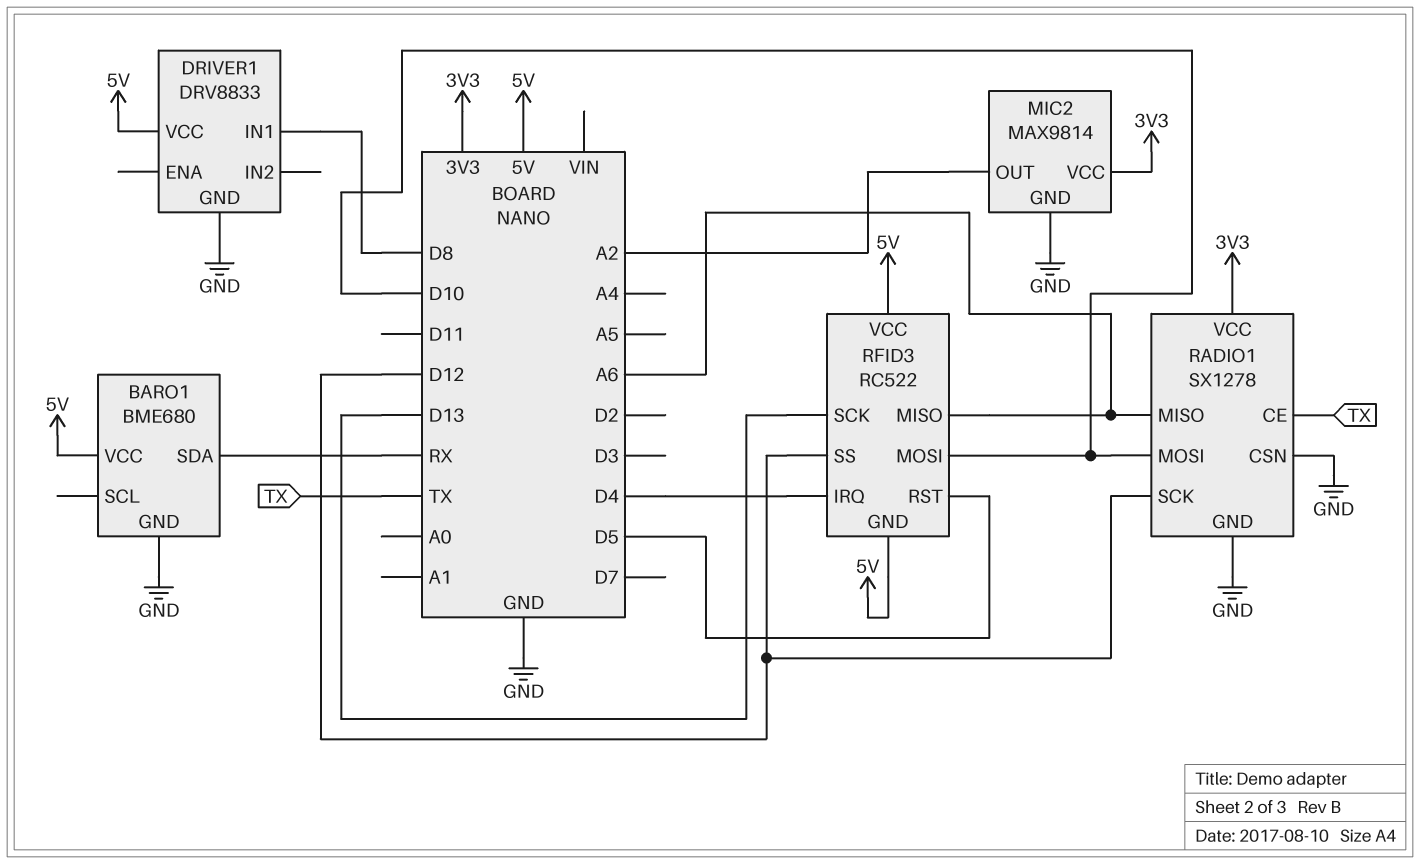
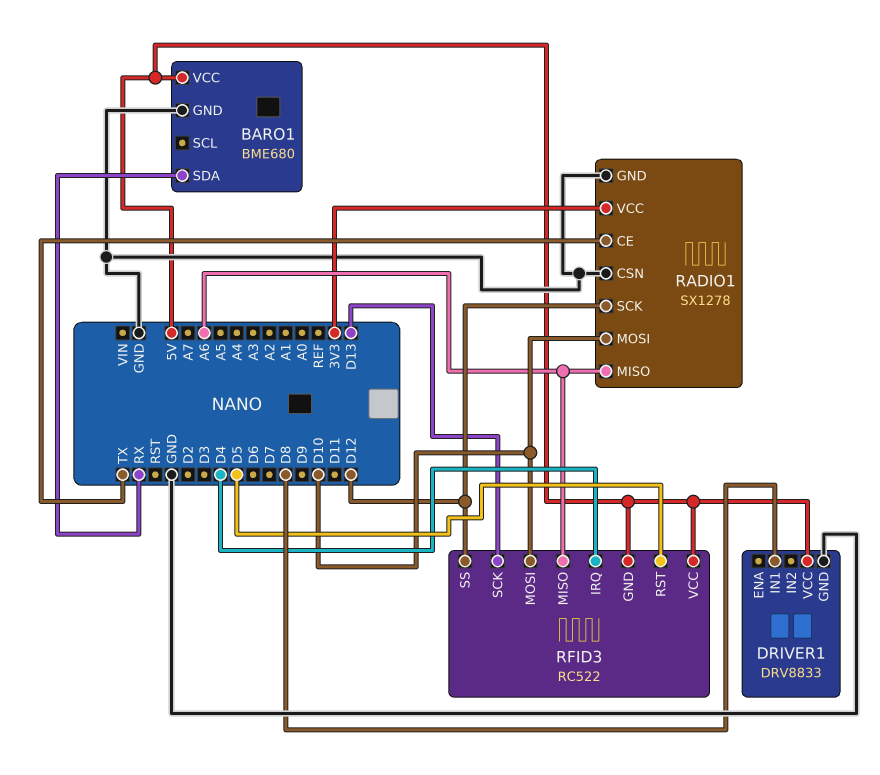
MIC2: MAX9814 -> none
MIC2 pin GND: GND -> none
MIC2 pin OUT: A2 -> none
MIC2 pin VCC: 3V3 -> none

